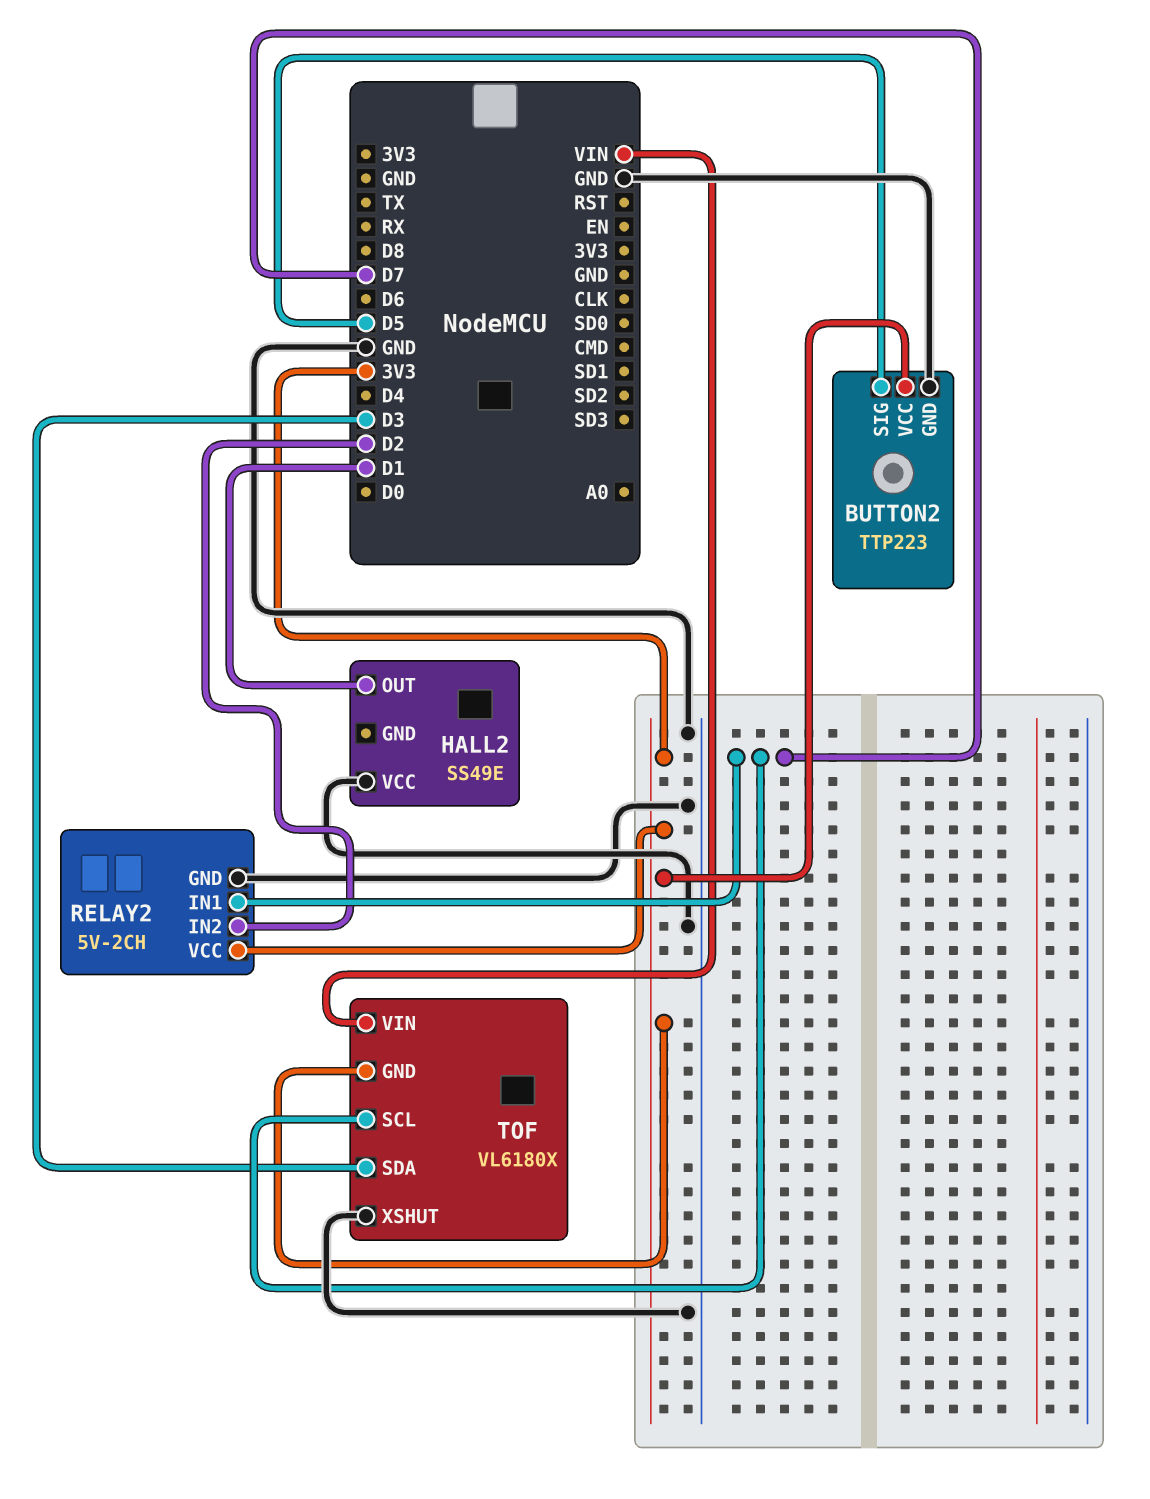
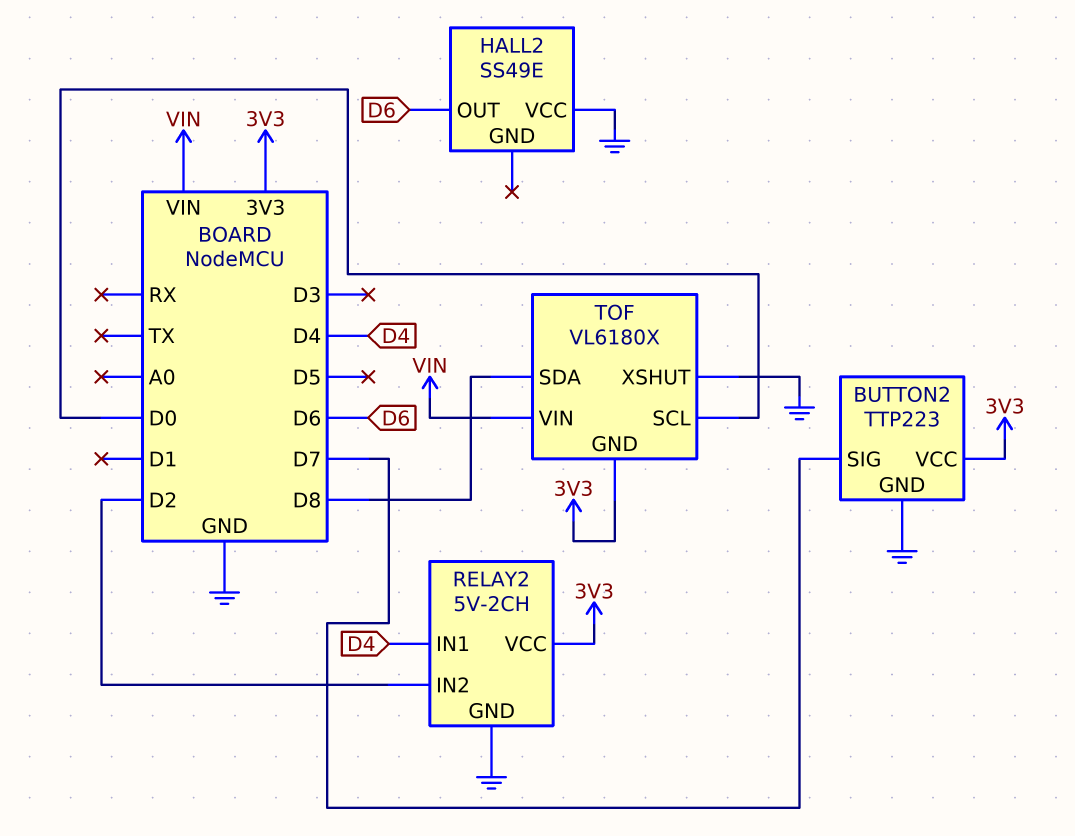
BUTTON2 pin SIG: D5 -> D7
HALL2 pin OUT: D1 -> D6
RELAY2 pin IN1: D7 -> D4
TOF pin SCL: D7 -> D0
TOF pin SDA: D3 -> D8

